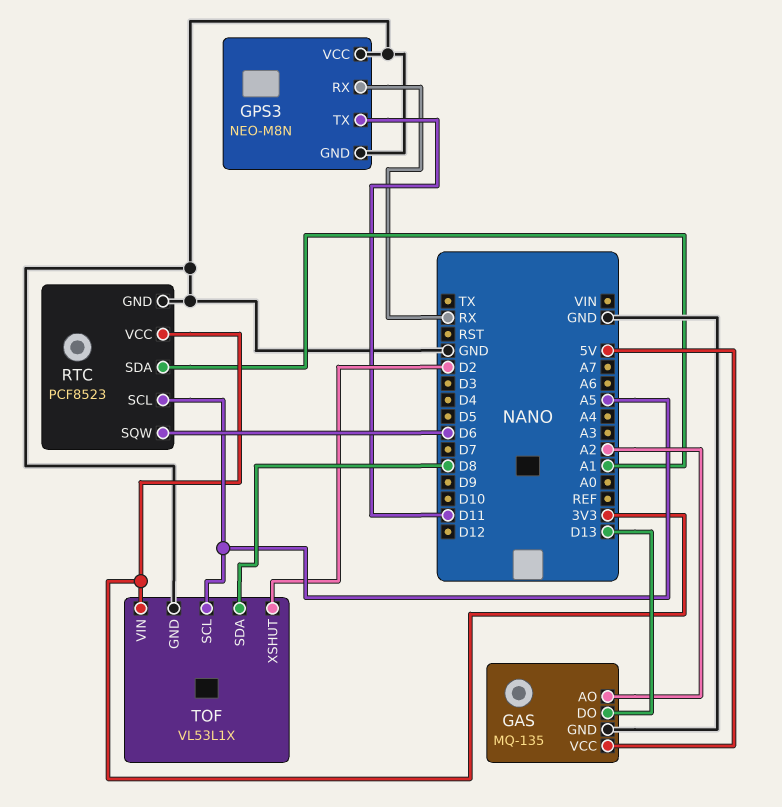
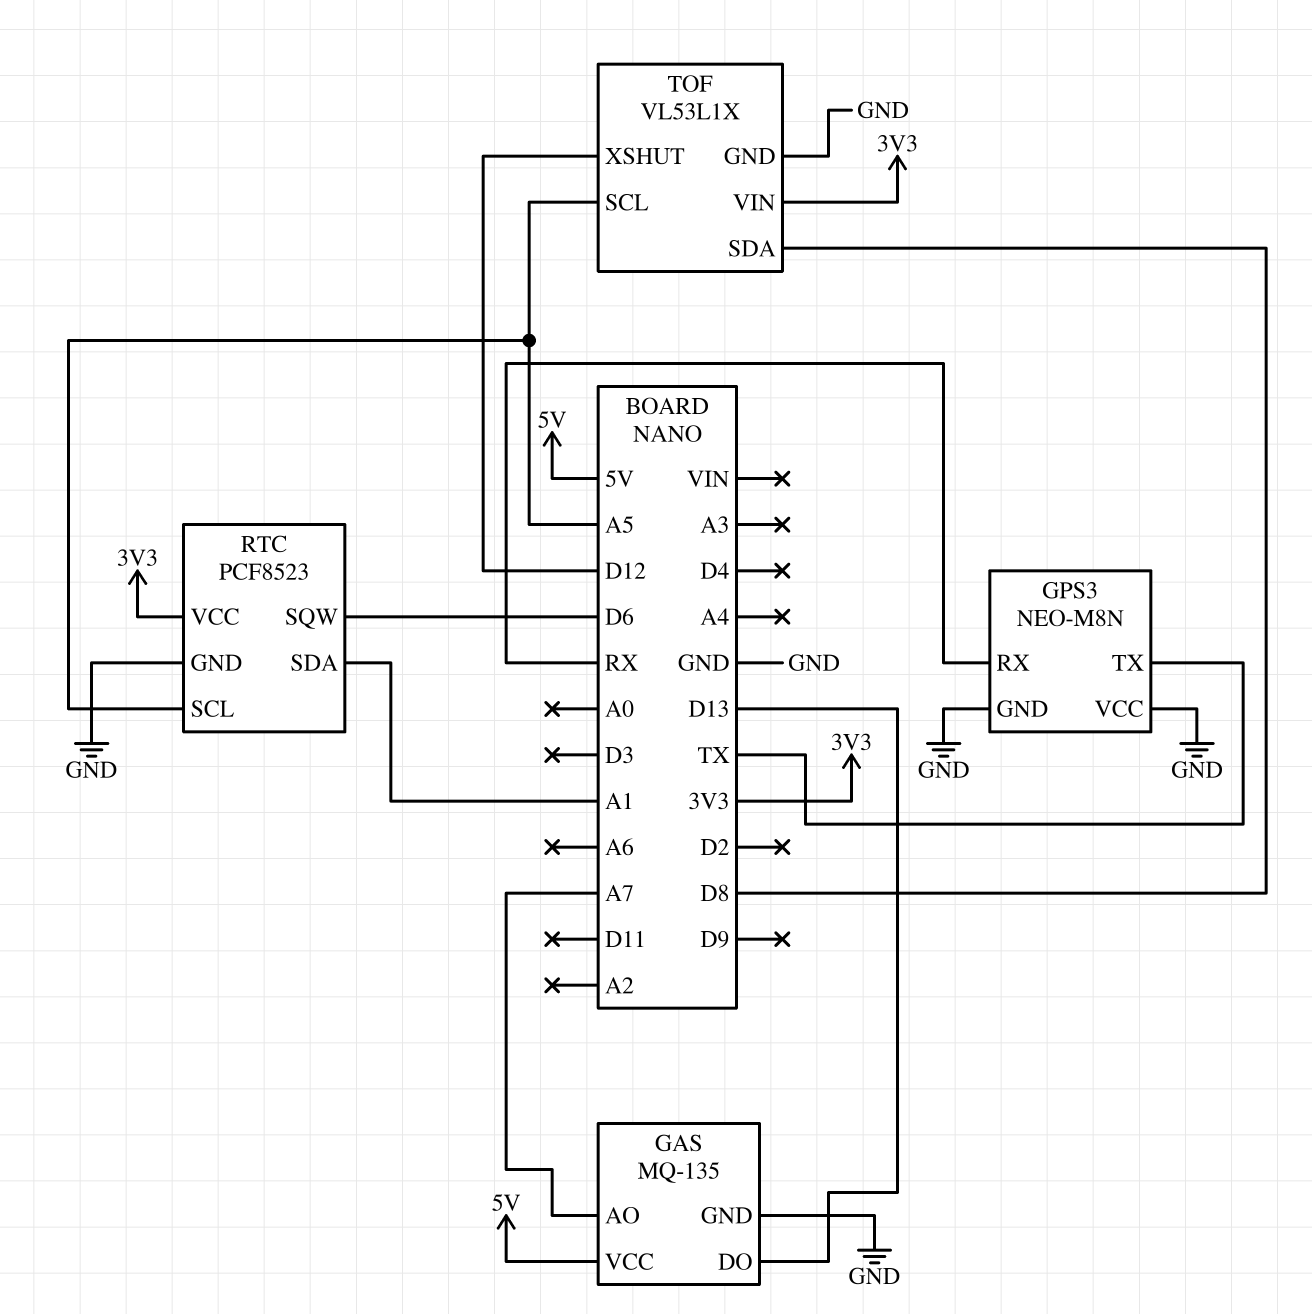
GAS pin AO: A2 -> A7
GPS3 pin TX: D11 -> TX
TOF pin XSHUT: D2 -> D12

